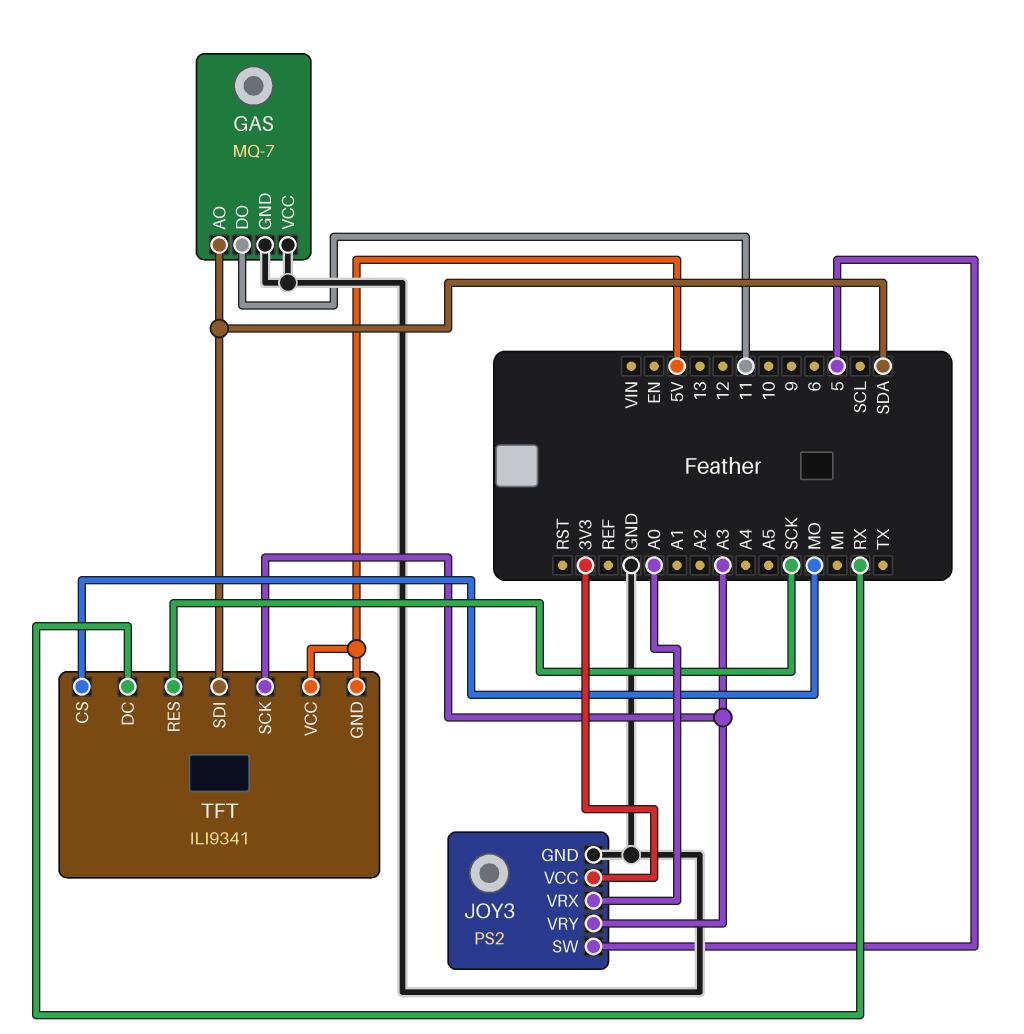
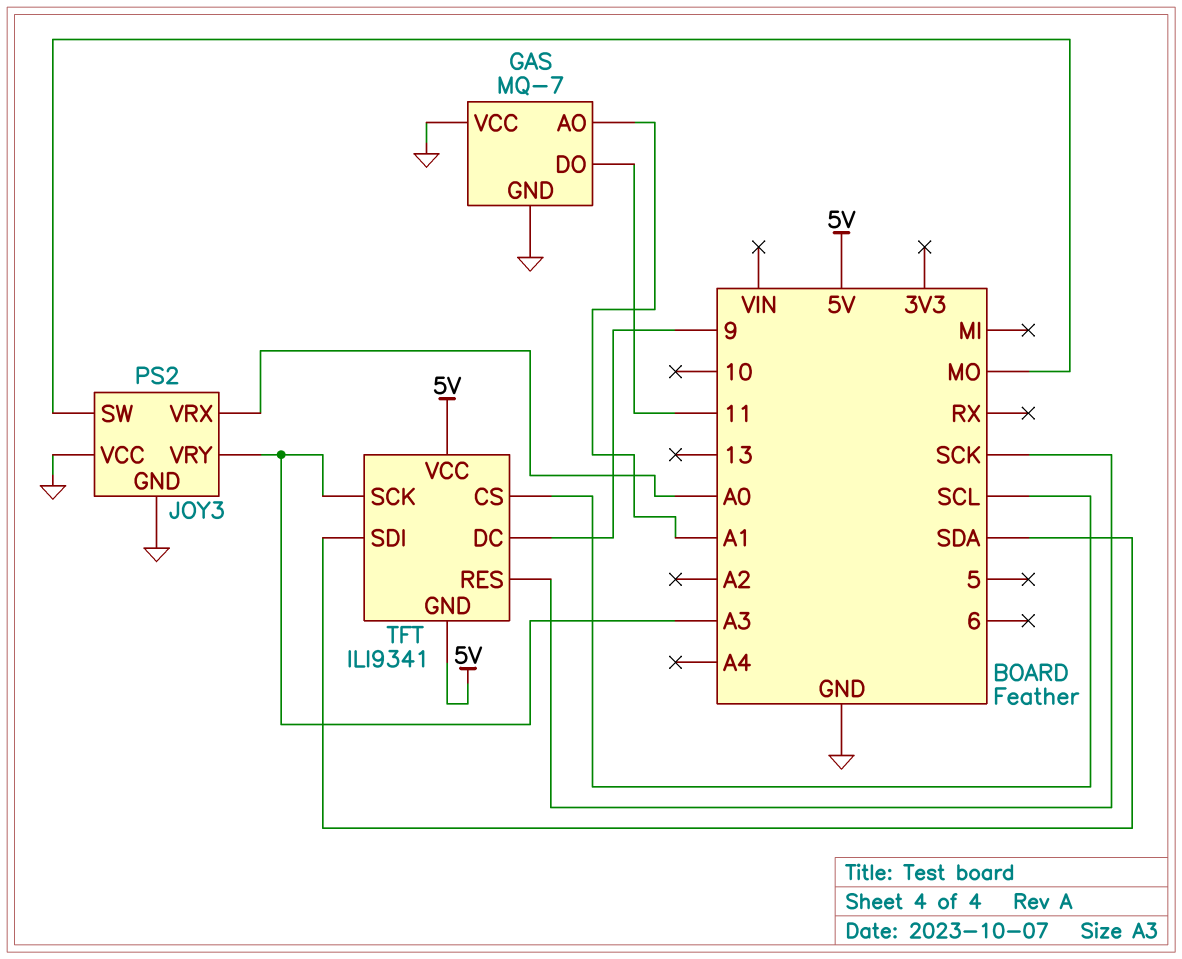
GAS pin AO: SDA -> A1
JOY3 pin SW: 5 -> MO
JOY3 pin VCC: 3V3 -> GND
TFT pin CS: MO -> SCL
TFT pin DC: RX -> 9

